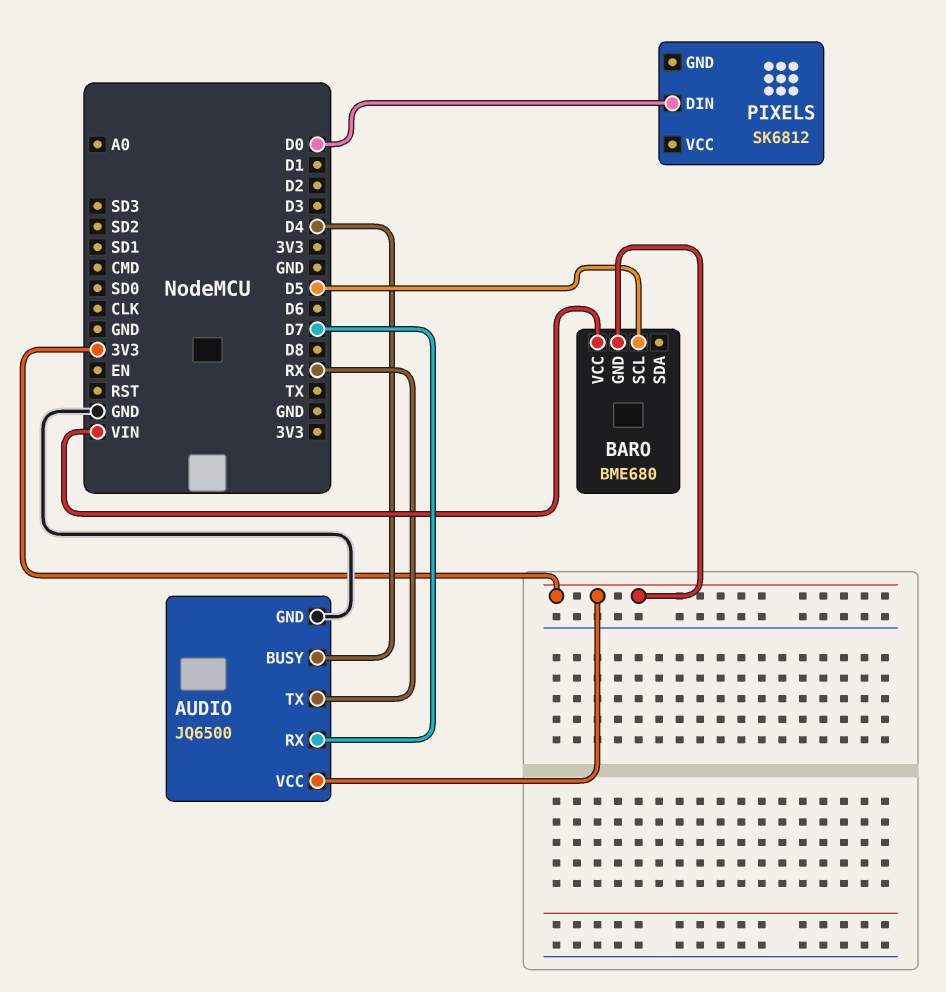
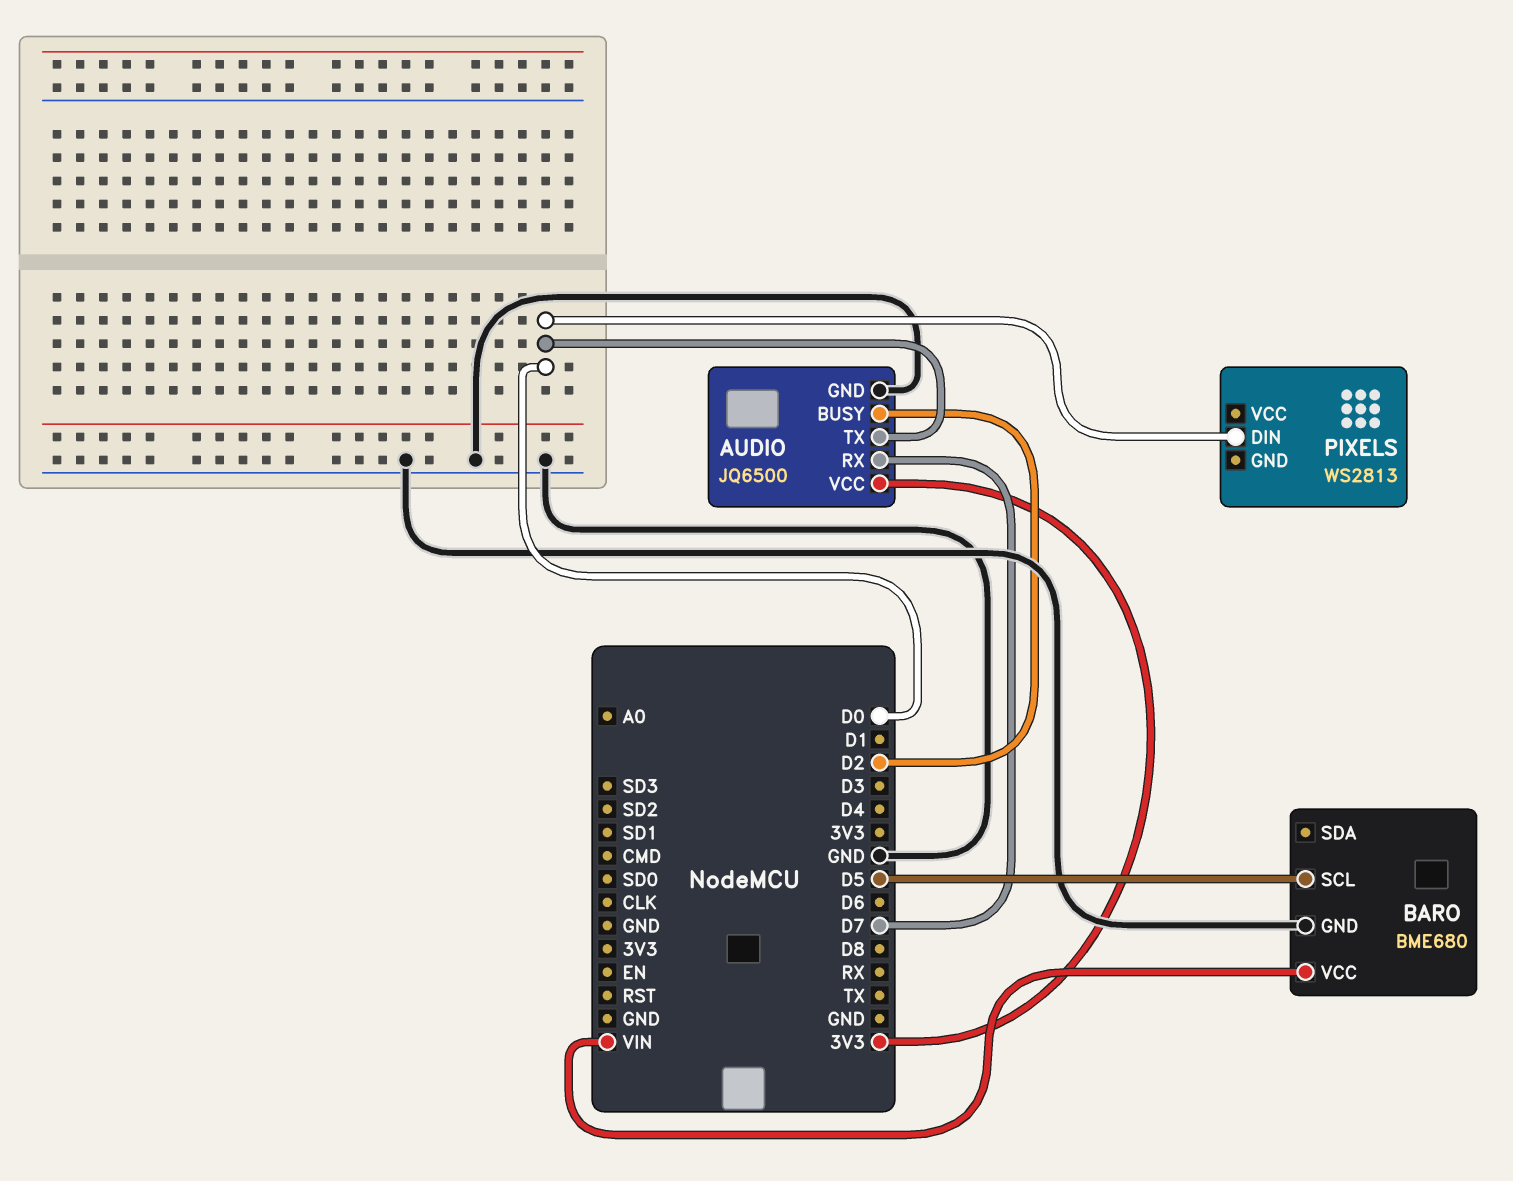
AUDIO pin BUSY: D4 -> D2
AUDIO pin TX: RX -> D0
BARO pin GND: 3V3 -> GND
PIXELS: SK6812 -> WS2813

